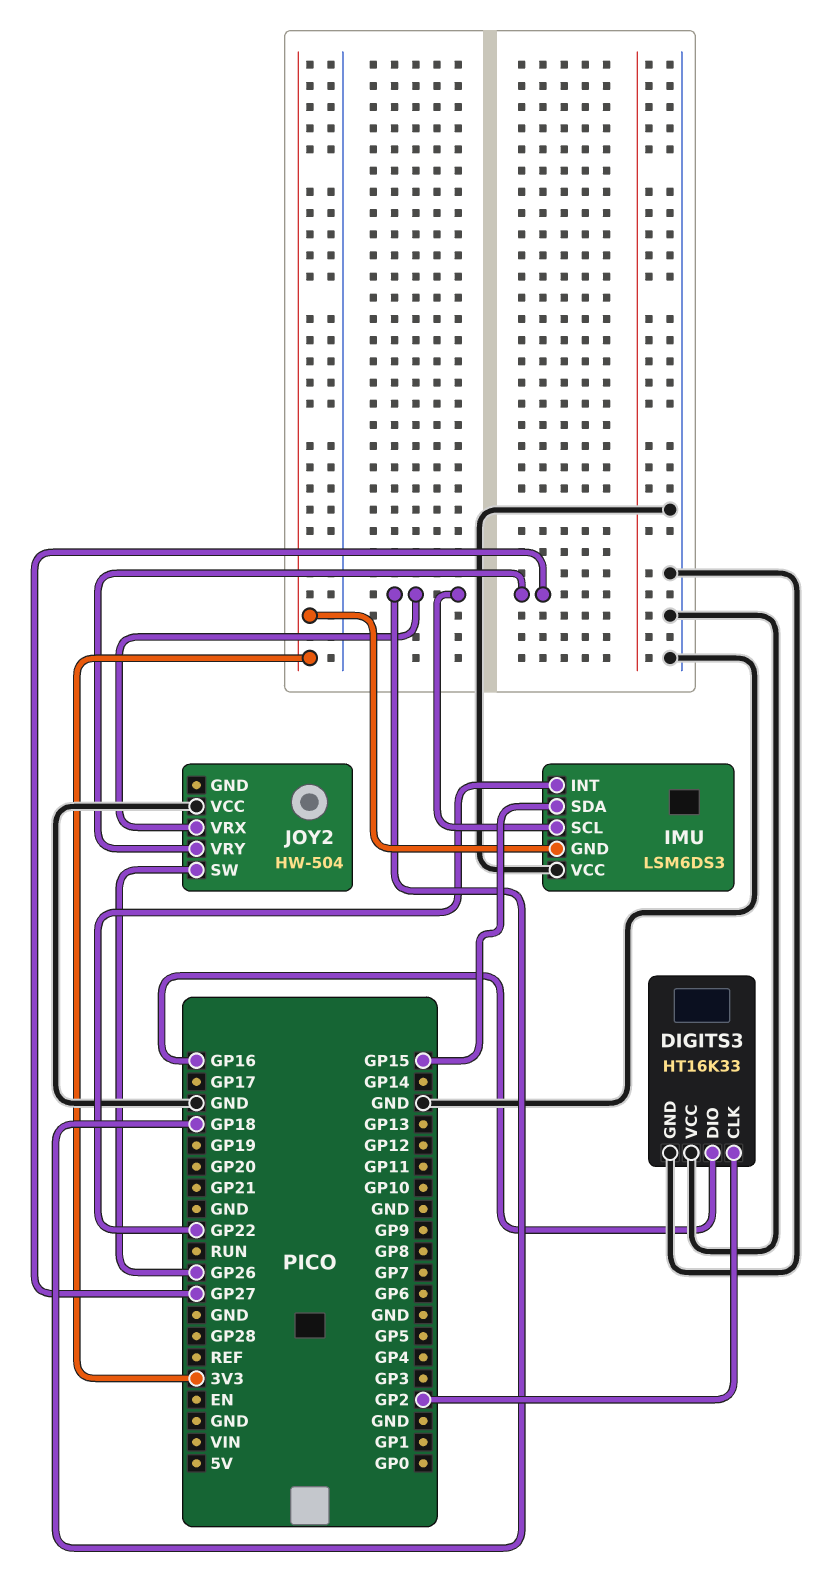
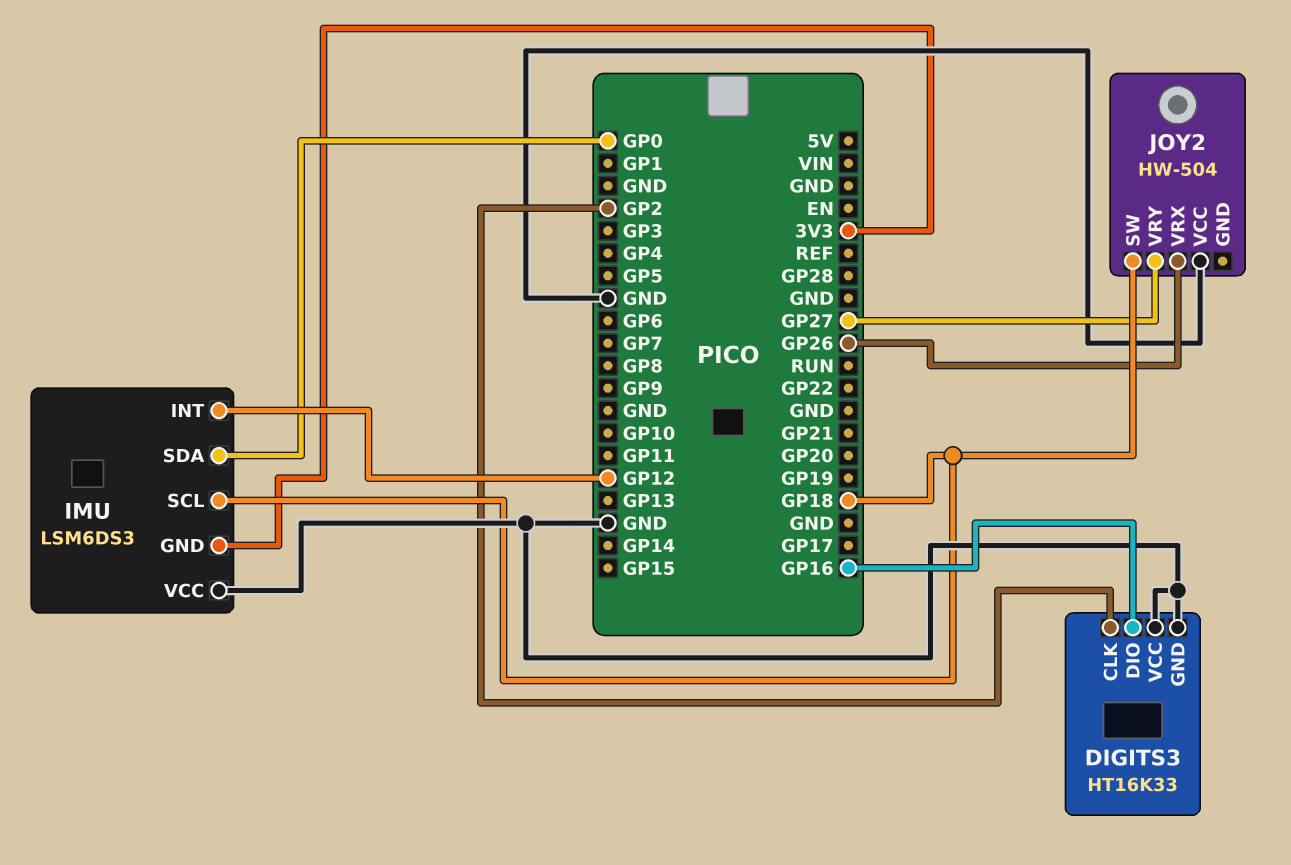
IMU pin INT: GP22 -> GP12
IMU pin SDA: GP15 -> GP0
JOY2 pin SW: GP26 -> GP18
JOY2 pin VRX: GP18 -> GP26

